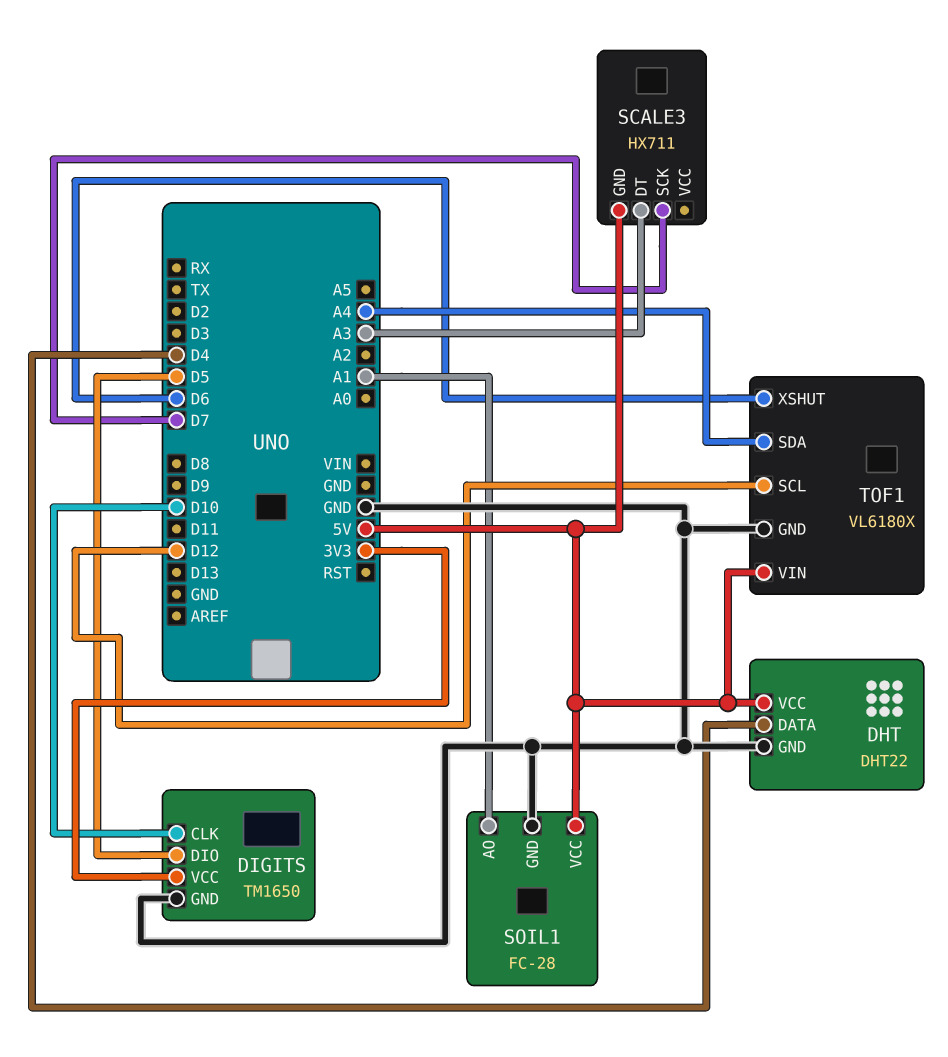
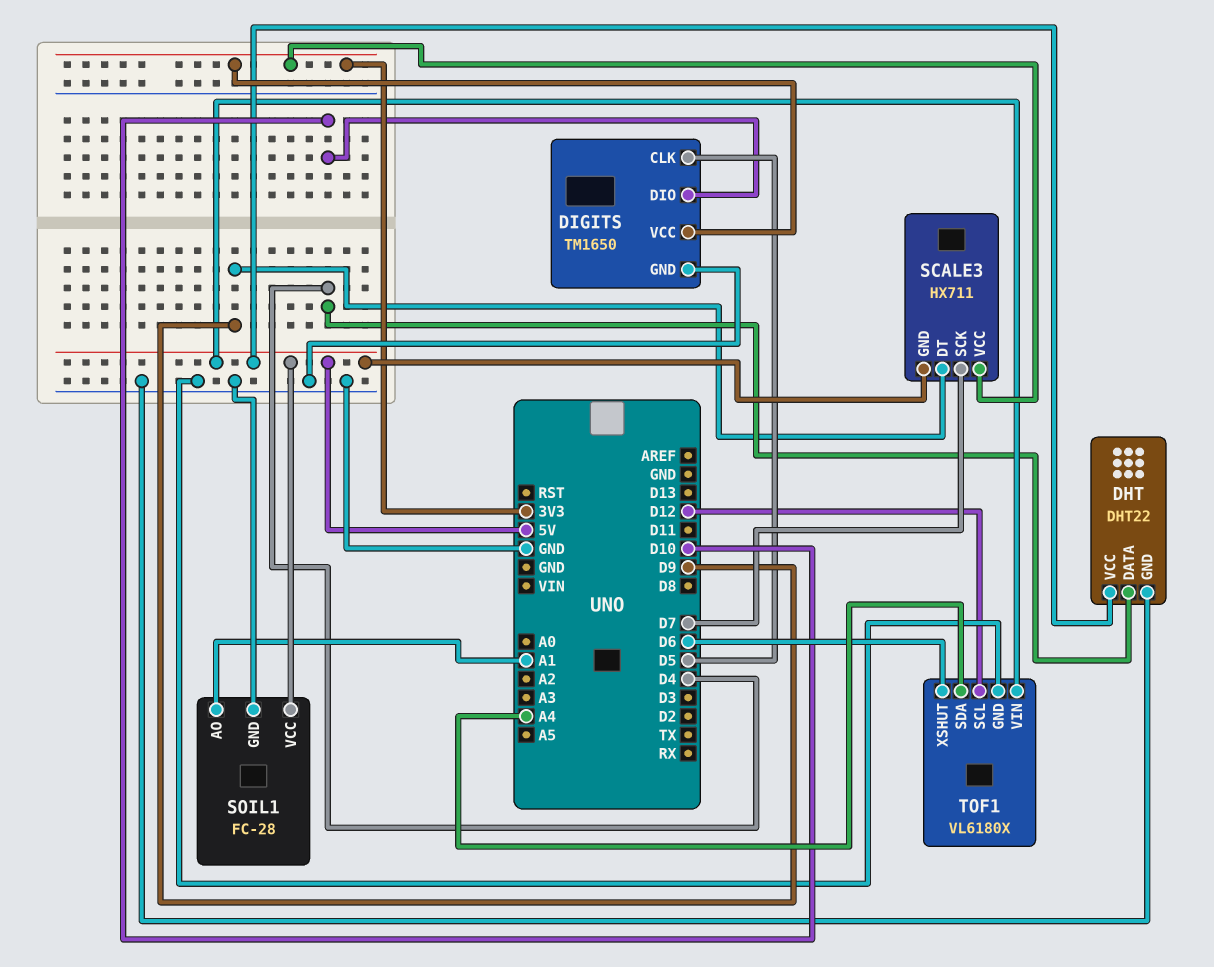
DIGITS pin CLK: D10 -> D5
DIGITS pin DIO: D5 -> D10
SCALE3 pin DT: A3 -> D9
SCALE3 pin VCC: none -> 3V3

